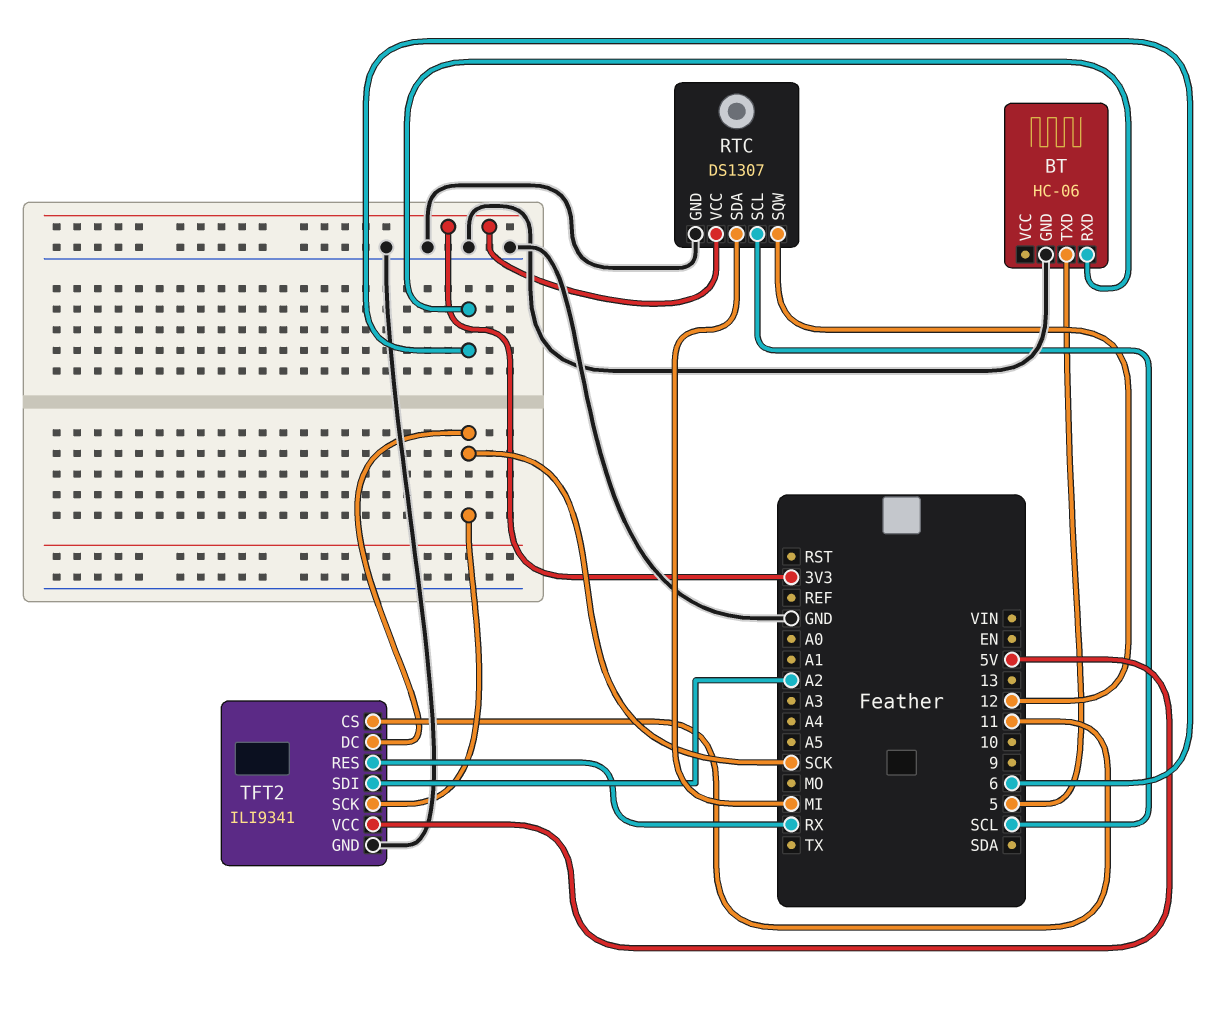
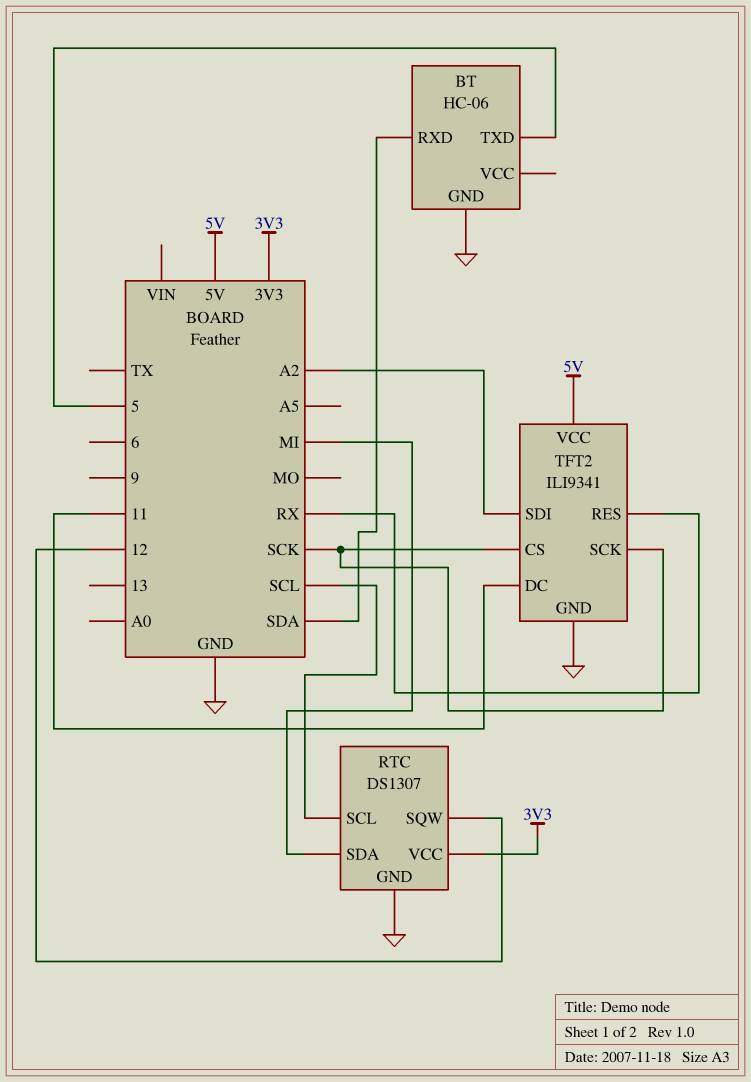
BT pin RXD: 6 -> SDA
TFT2 pin CS: 11 -> SCK
TFT2 pin DC: SCK -> 11

